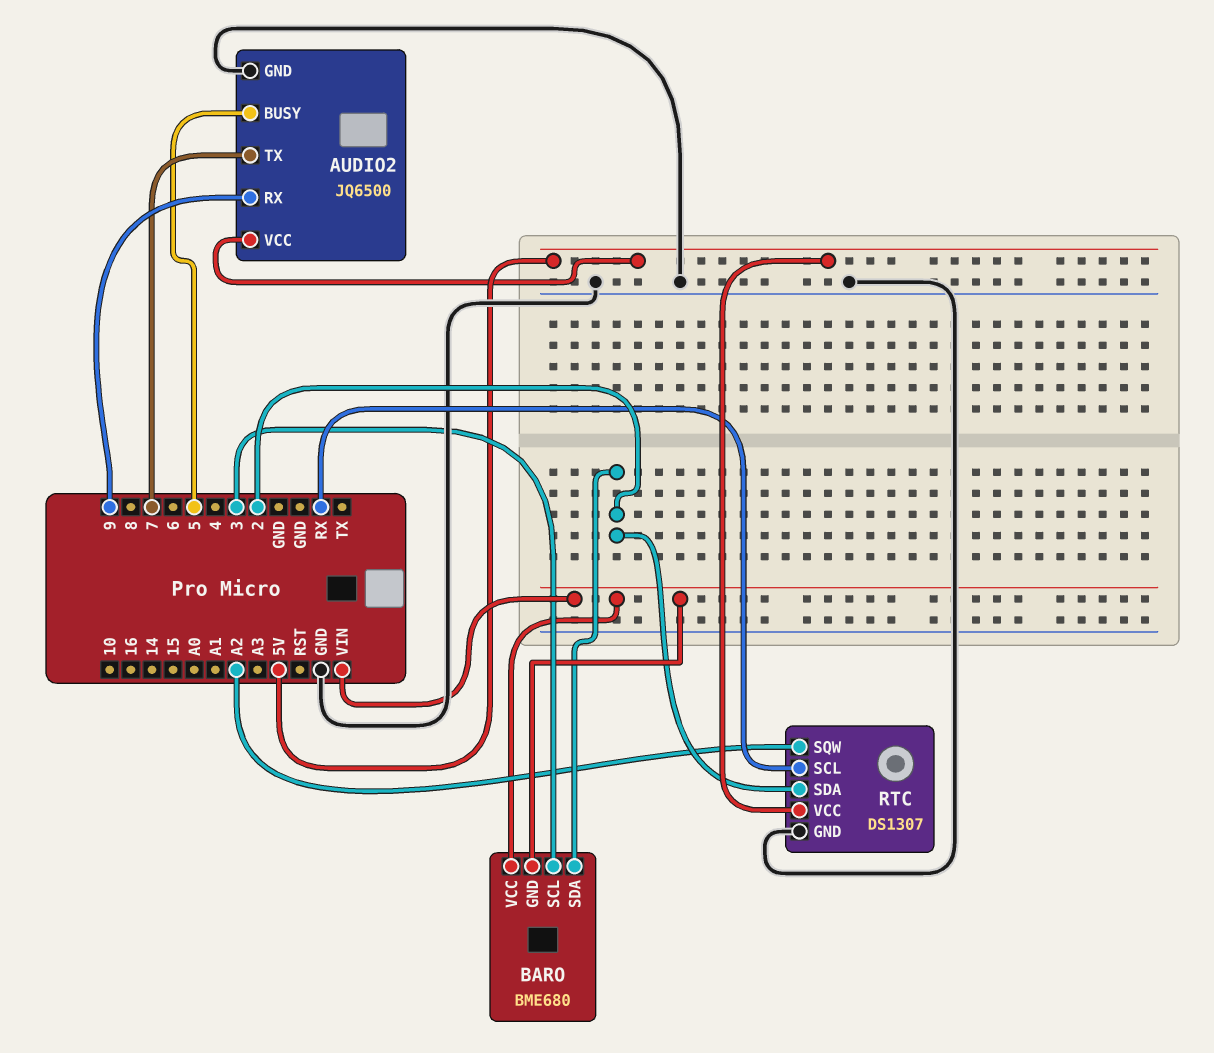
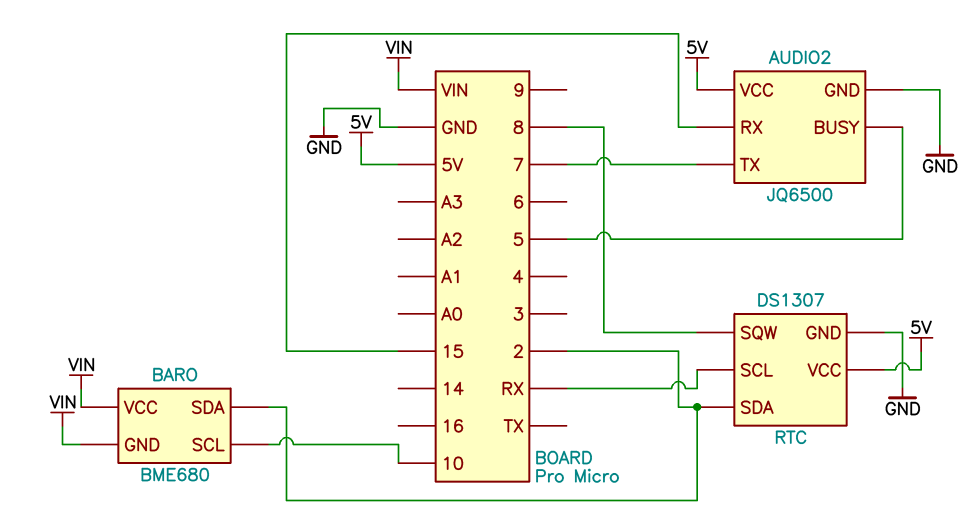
AUDIO2 pin RX: 9 -> 15
BARO pin SCL: 3 -> 10
RTC pin SQW: A2 -> 8

